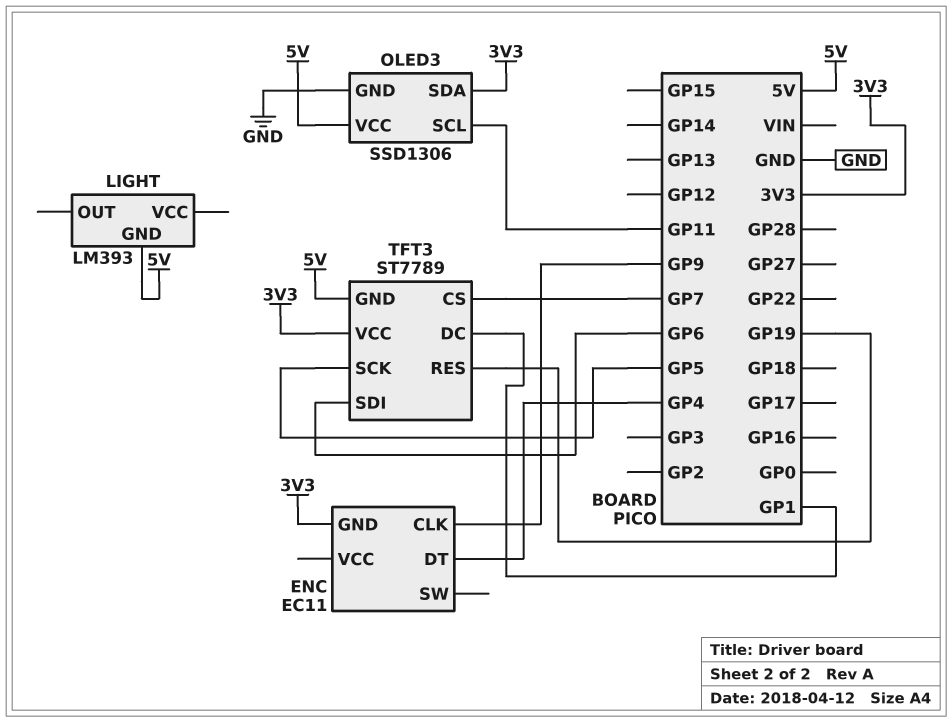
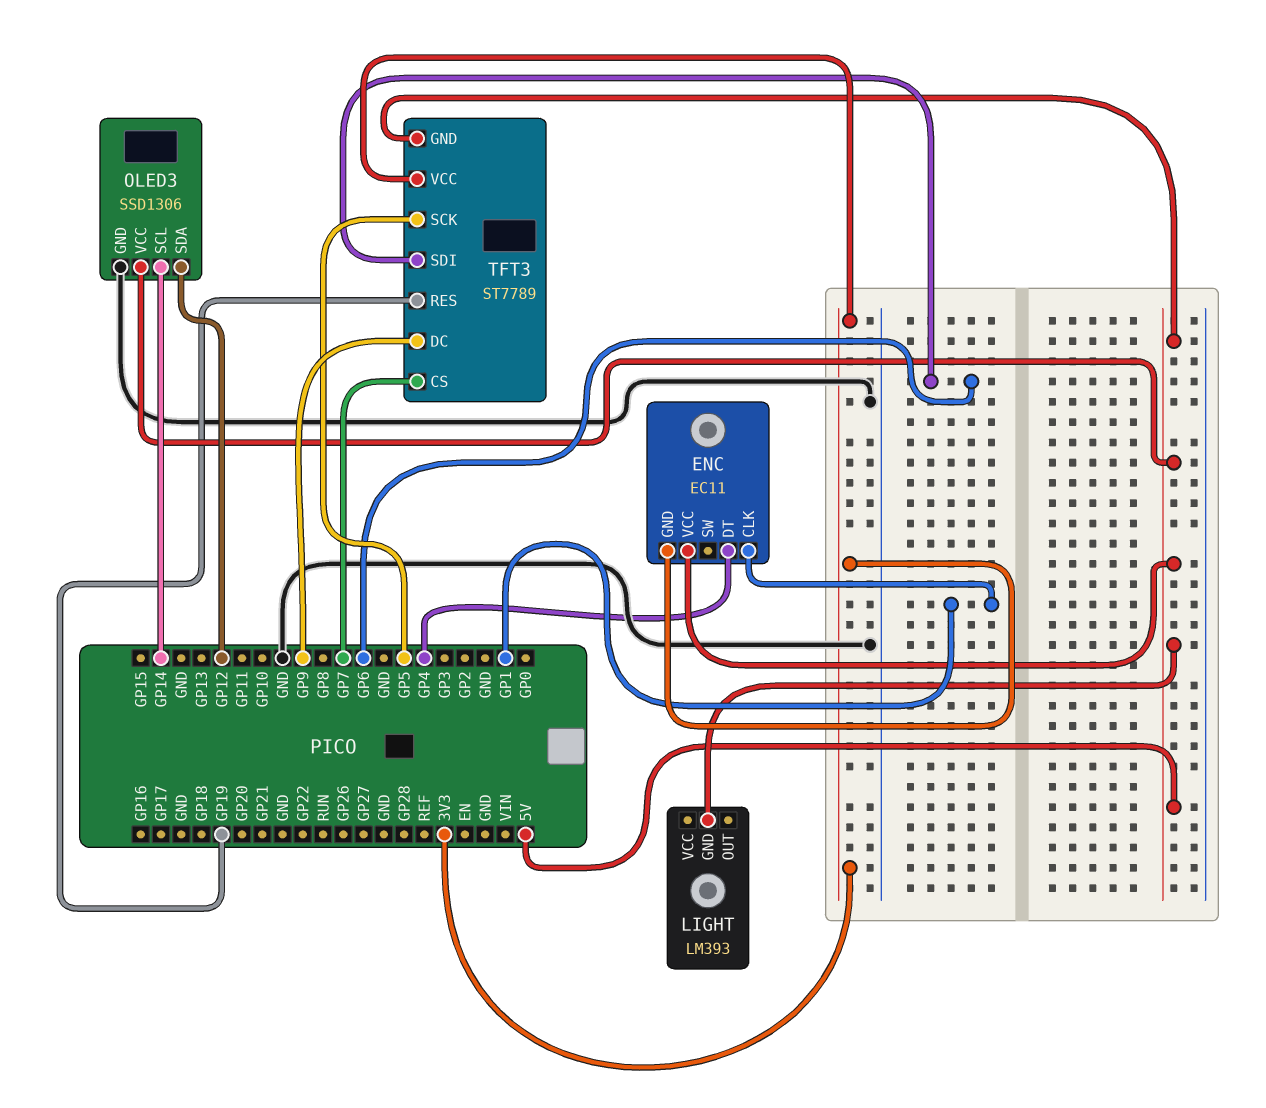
ENC pin CLK: GP9 -> GP1
ENC pin VCC: none -> 5V
OLED3 pin SCL: GP11 -> GP14
OLED3 pin SDA: 3V3 -> GP12
TFT3 pin DC: GP1 -> GP9

